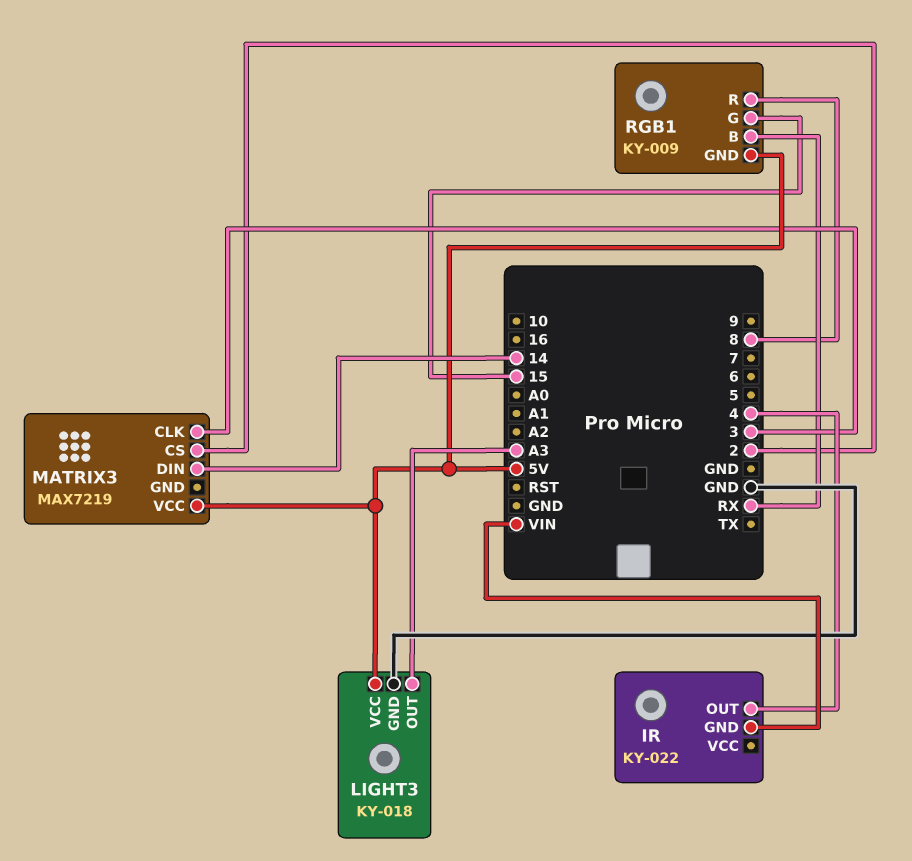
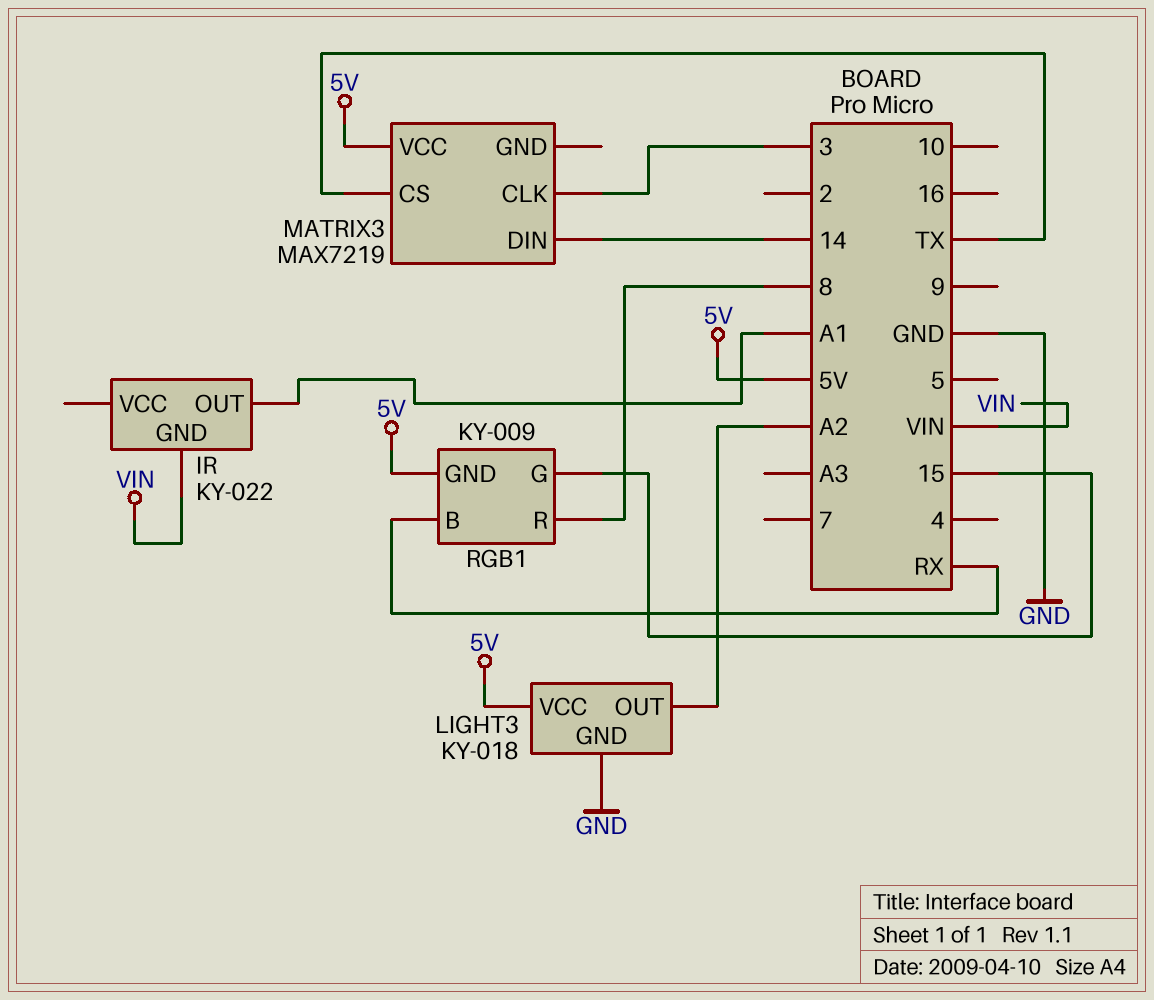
IR pin OUT: 4 -> A1
LIGHT3 pin OUT: A3 -> A2
MATRIX3 pin CS: 2 -> TX

